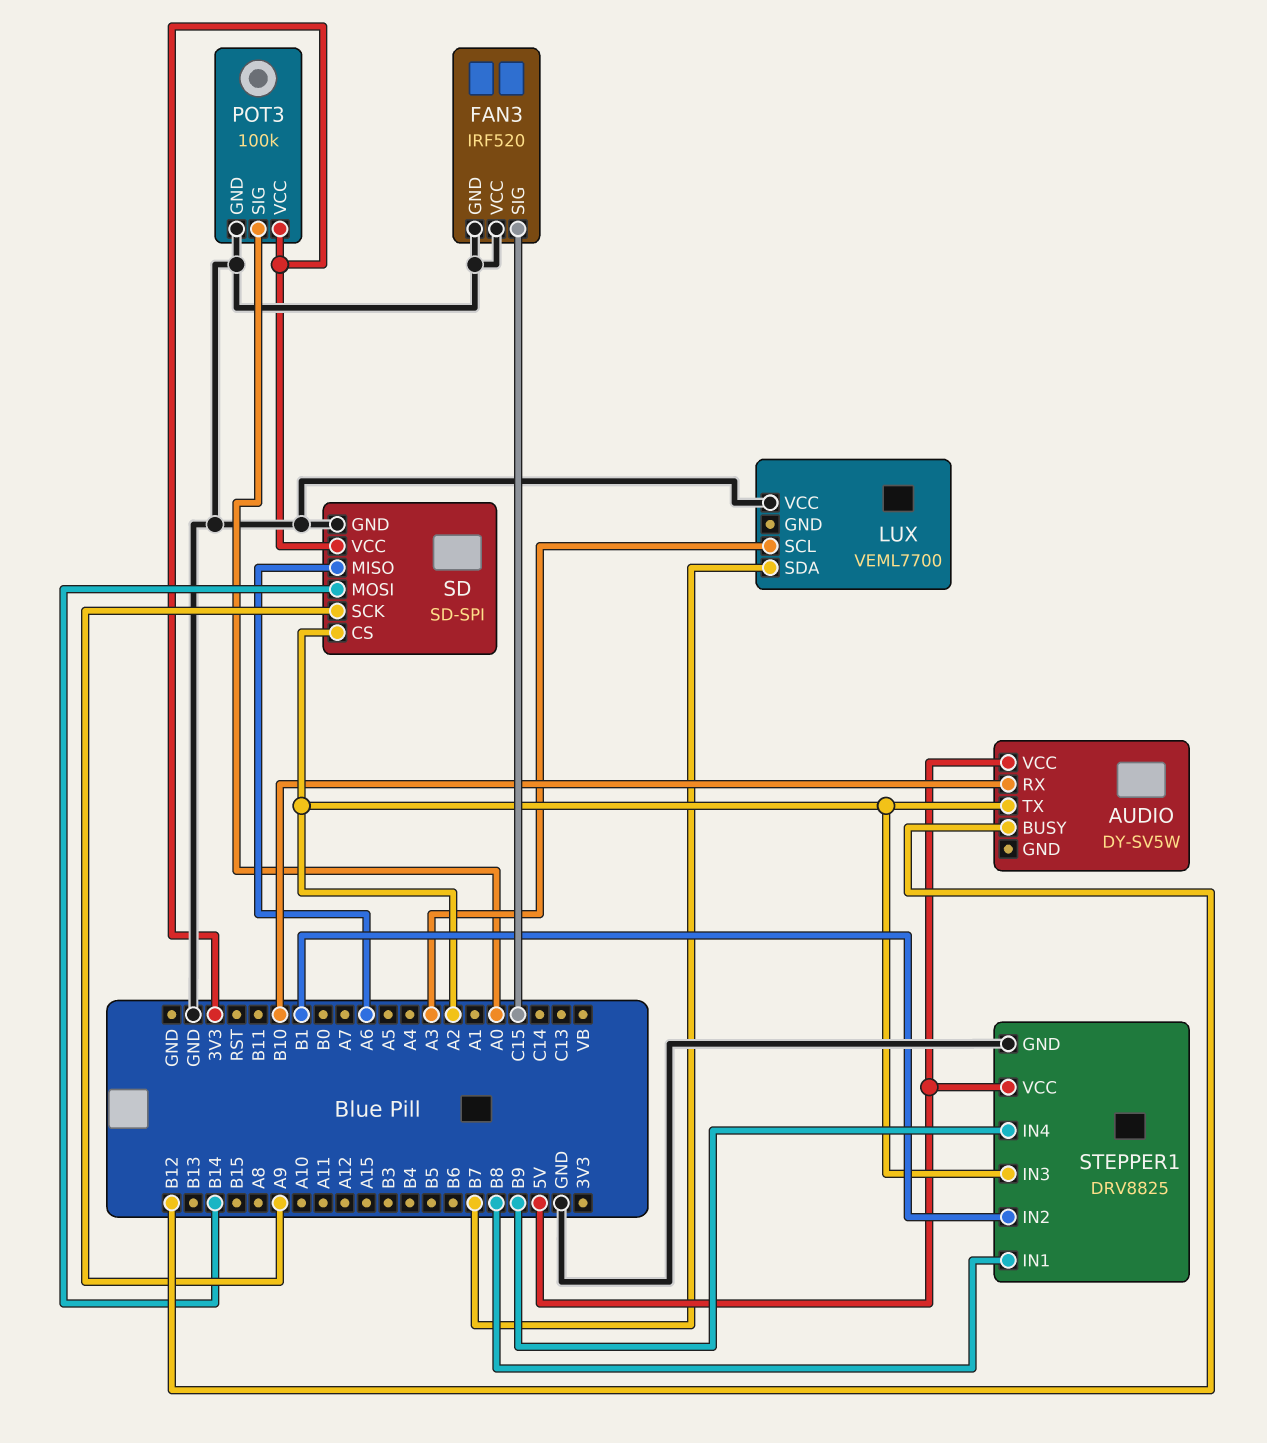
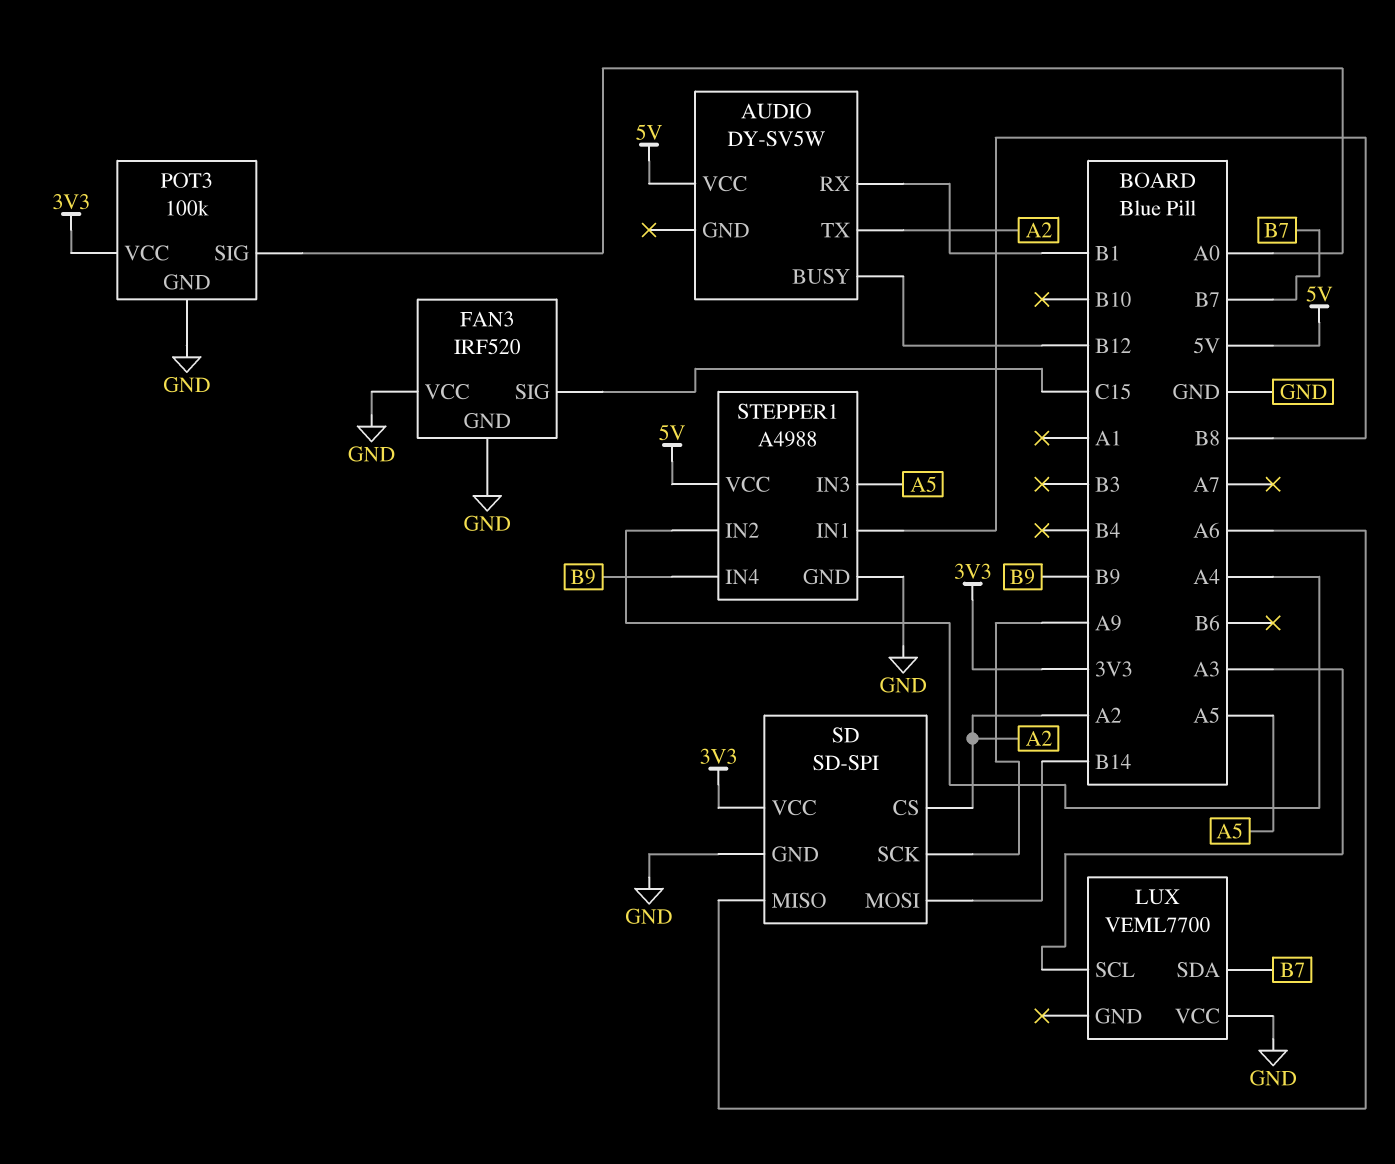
AUDIO pin RX: B10 -> B1
STEPPER1: DRV8825 -> A4988
STEPPER1 pin IN2: B1 -> A4
STEPPER1 pin IN3: A2 -> A5

